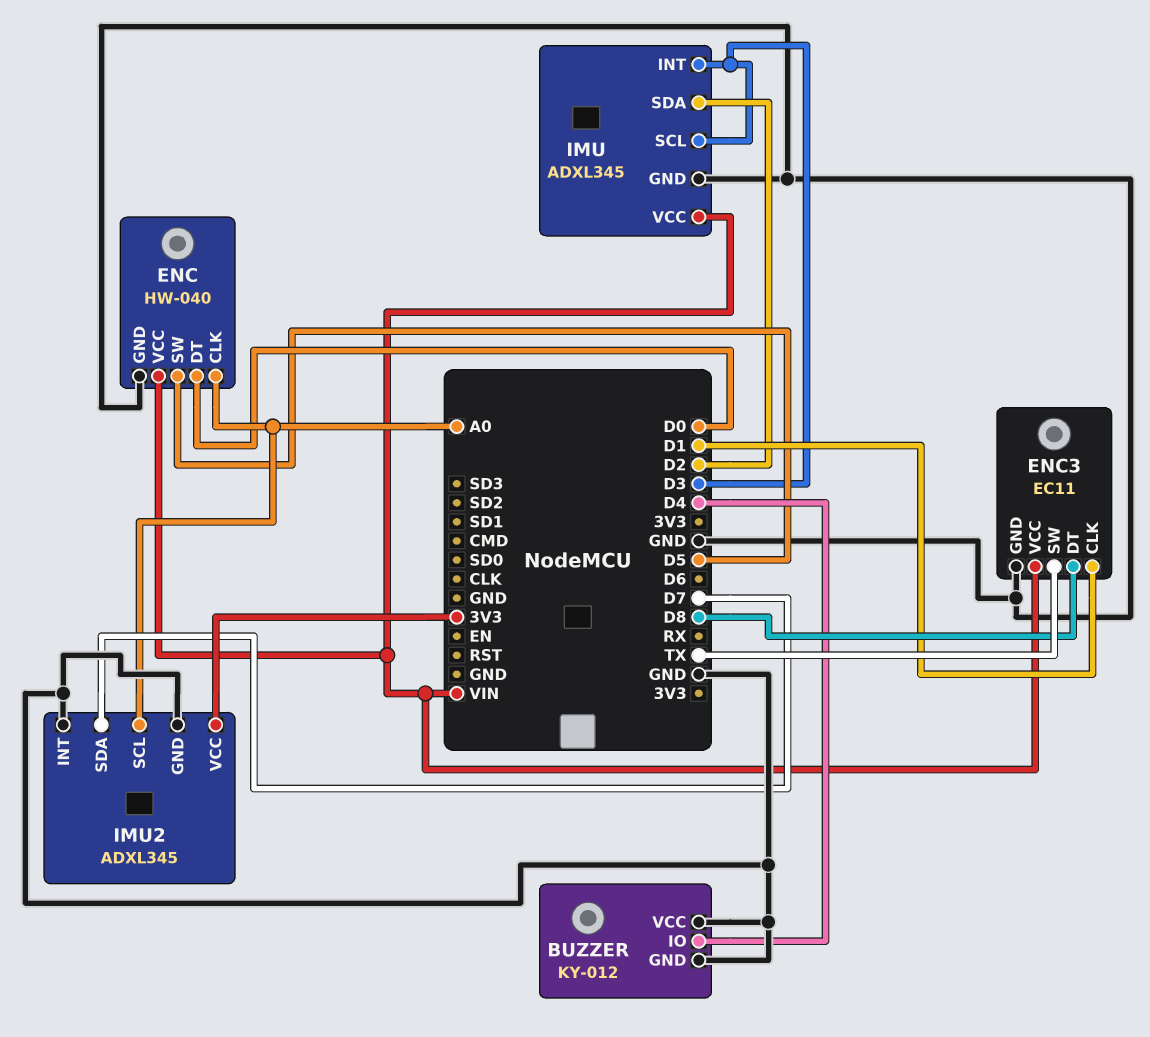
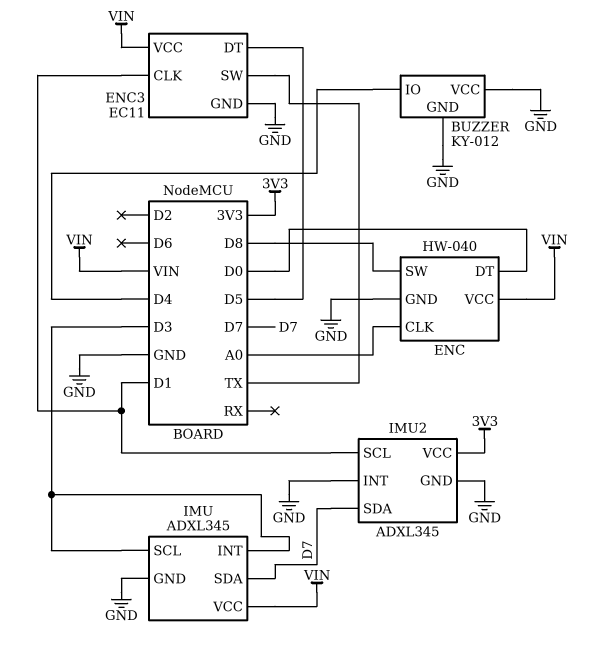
ENC pin SW: D5 -> D8
ENC3 pin DT: D8 -> D5
IMU pin SDA: D2 -> D7
IMU2 pin SCL: A0 -> D1

